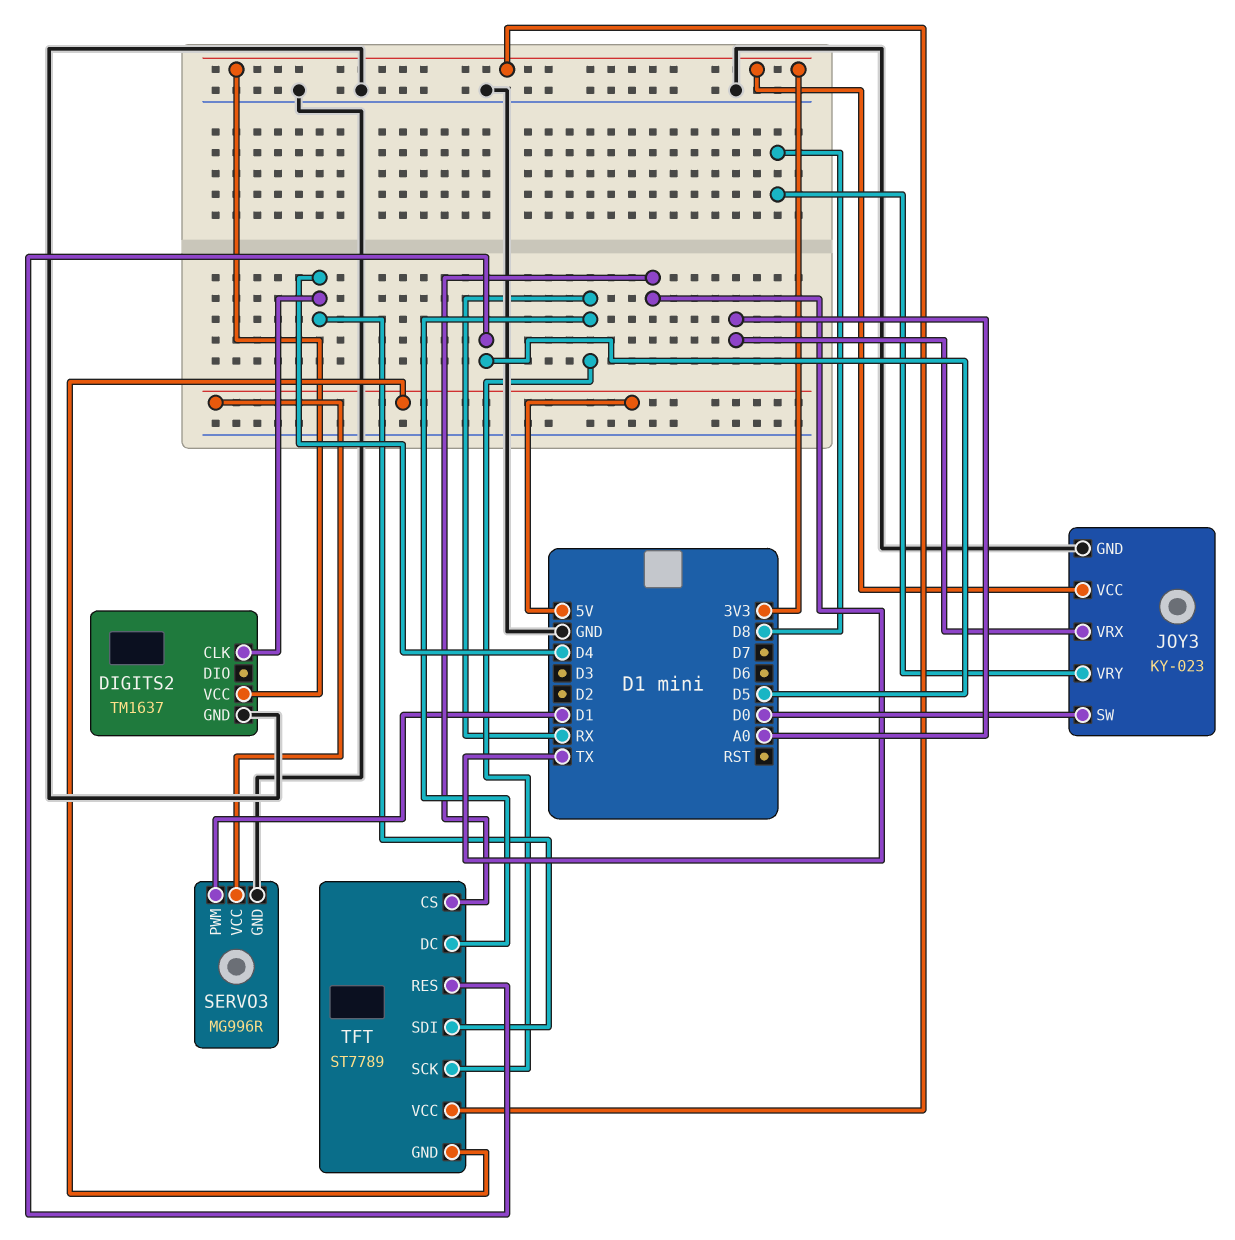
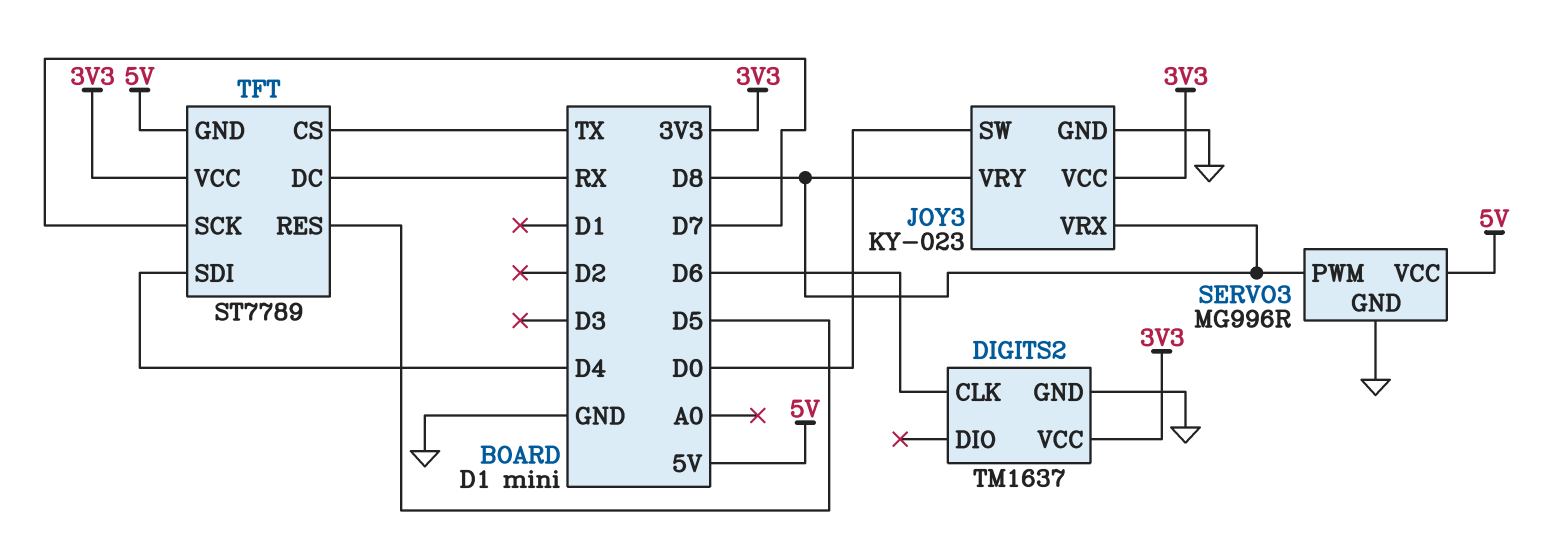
DIGITS2 pin CLK: D4 -> D6
JOY3 pin VRX: A0 -> D8
SERVO3 pin PWM: D1 -> D8
TFT pin SCK: RX -> D7

